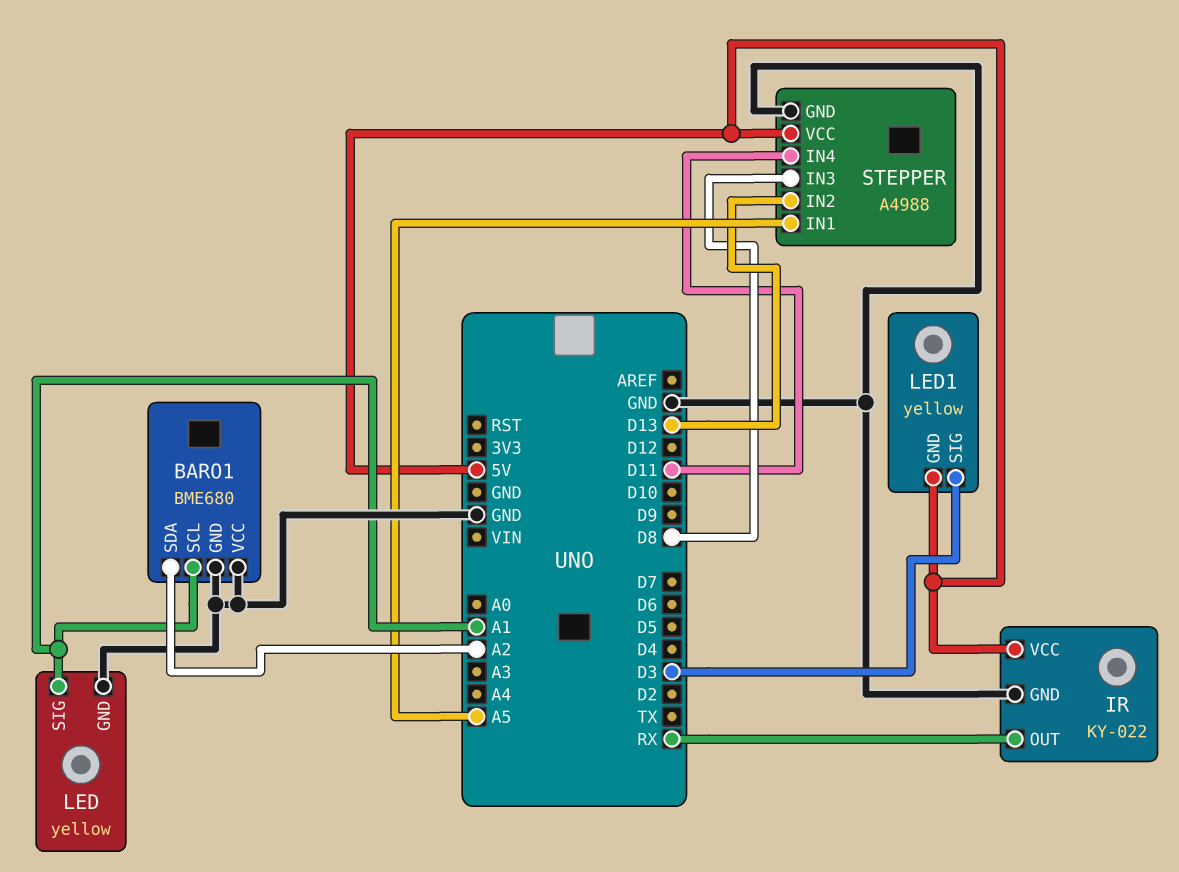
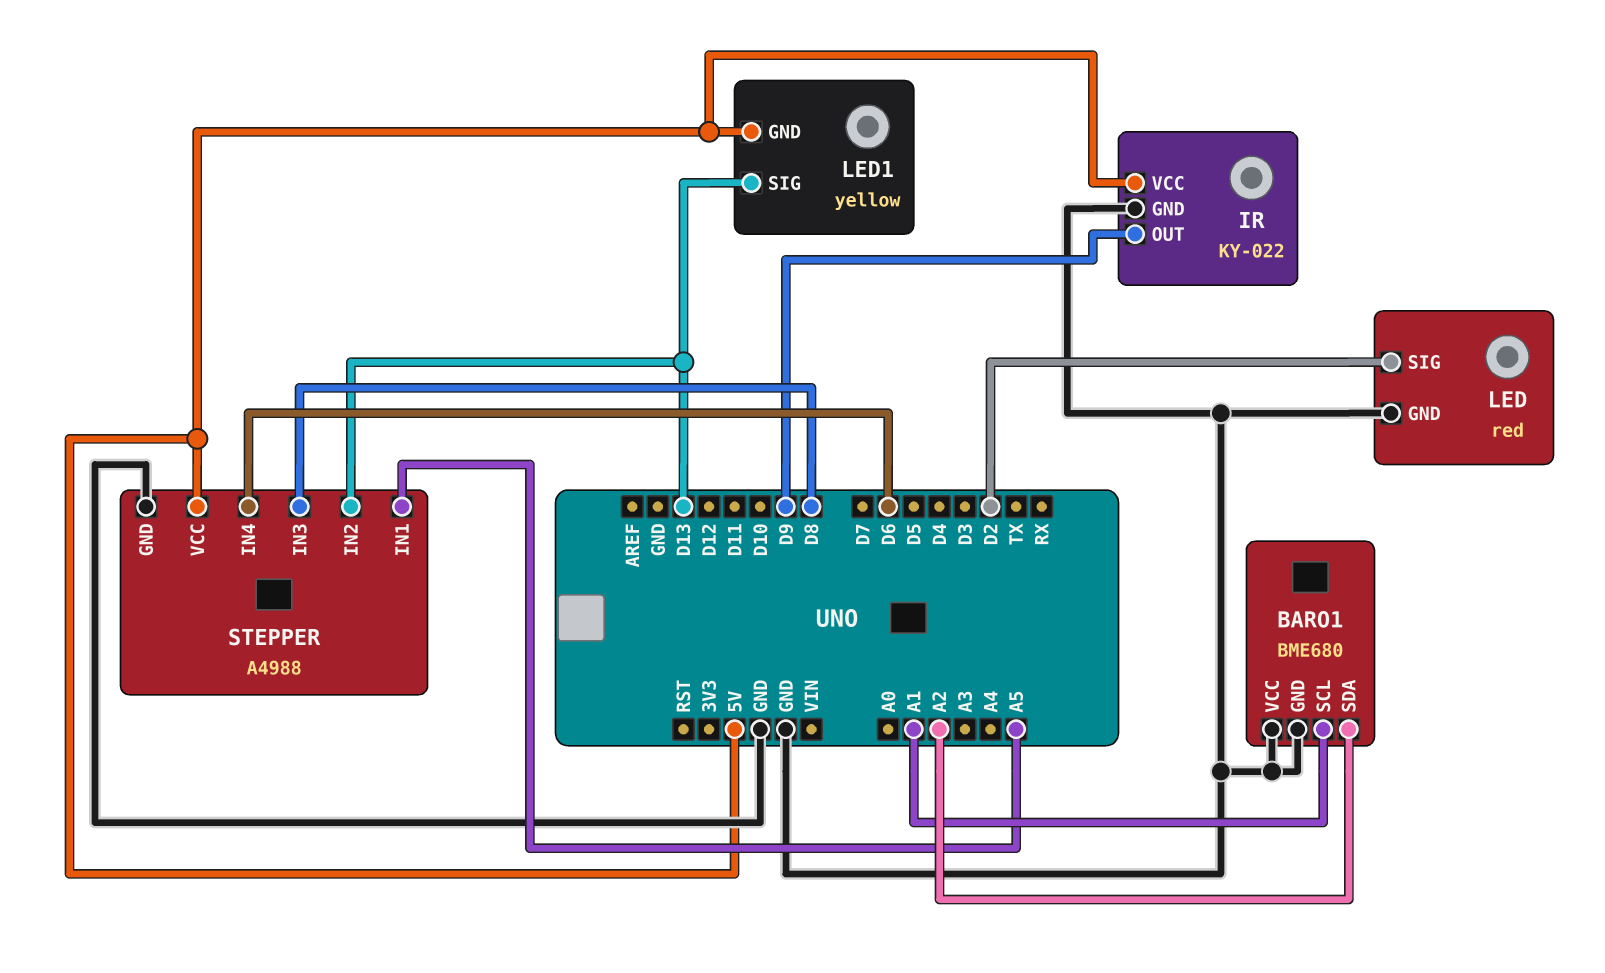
IR pin OUT: RX -> D9
LED: yellow -> red
LED pin SIG: A1 -> D2
LED1 pin SIG: D3 -> D13
STEPPER pin IN4: D11 -> D6

